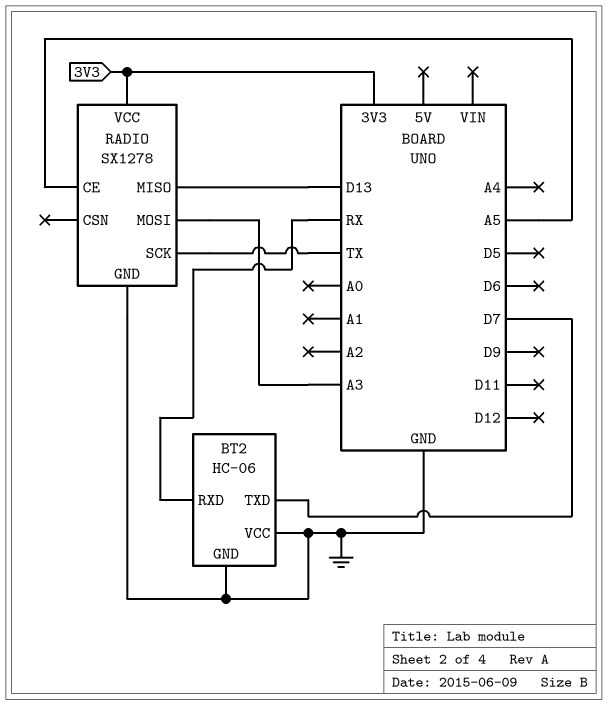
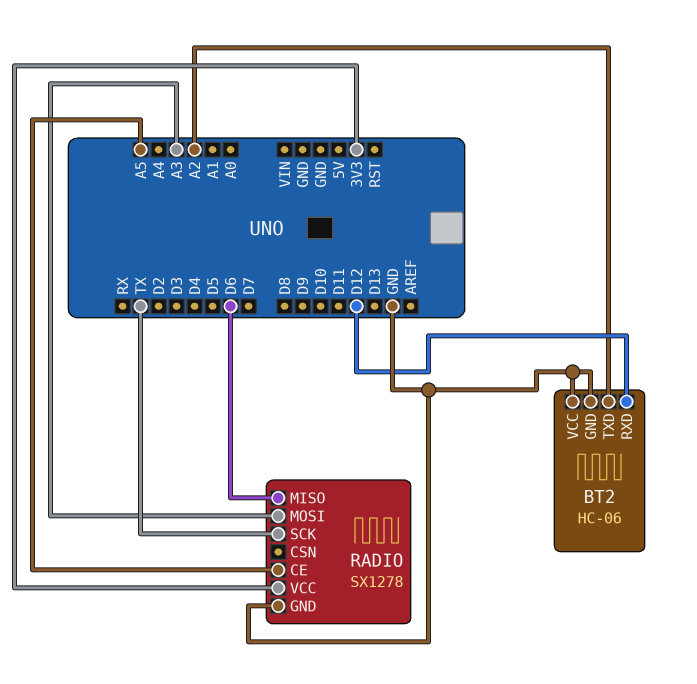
BT2 pin RXD: RX -> D12
BT2 pin TXD: D7 -> A2
RADIO pin MISO: D13 -> D6

